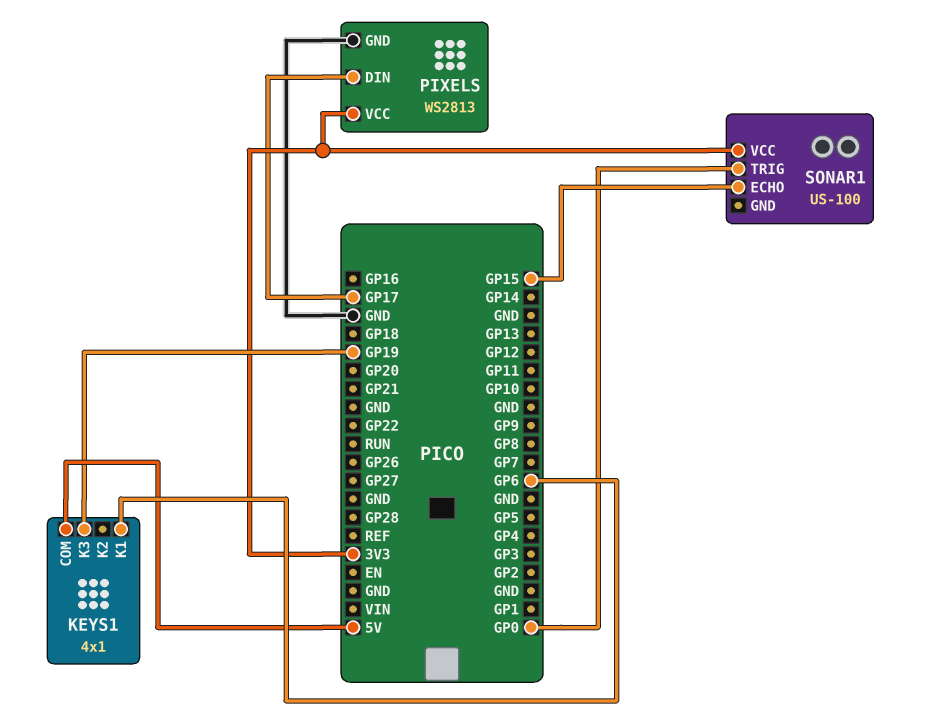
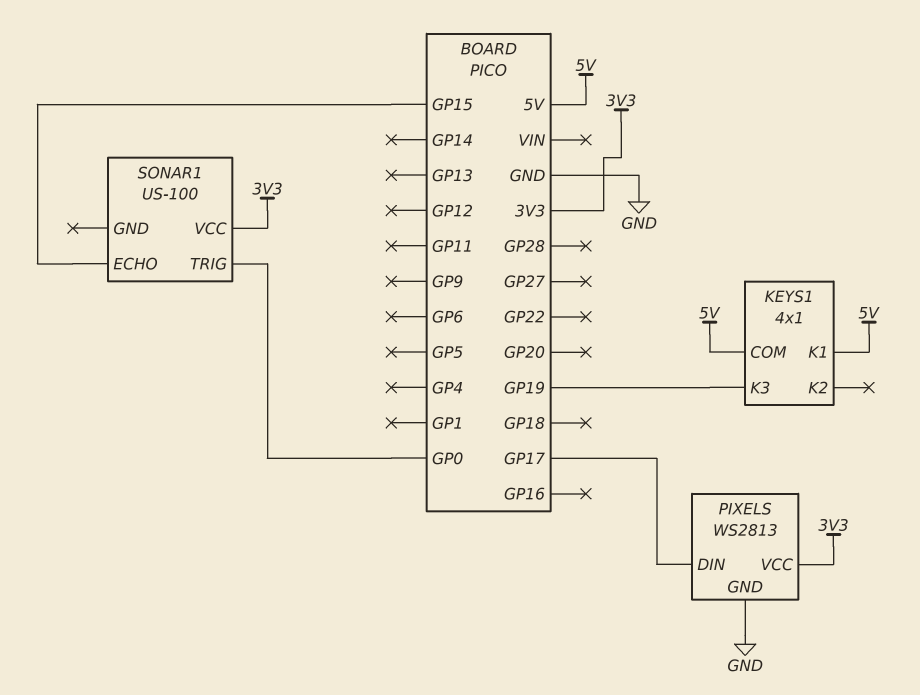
KEYS1 pin K1: GP6 -> 5V

